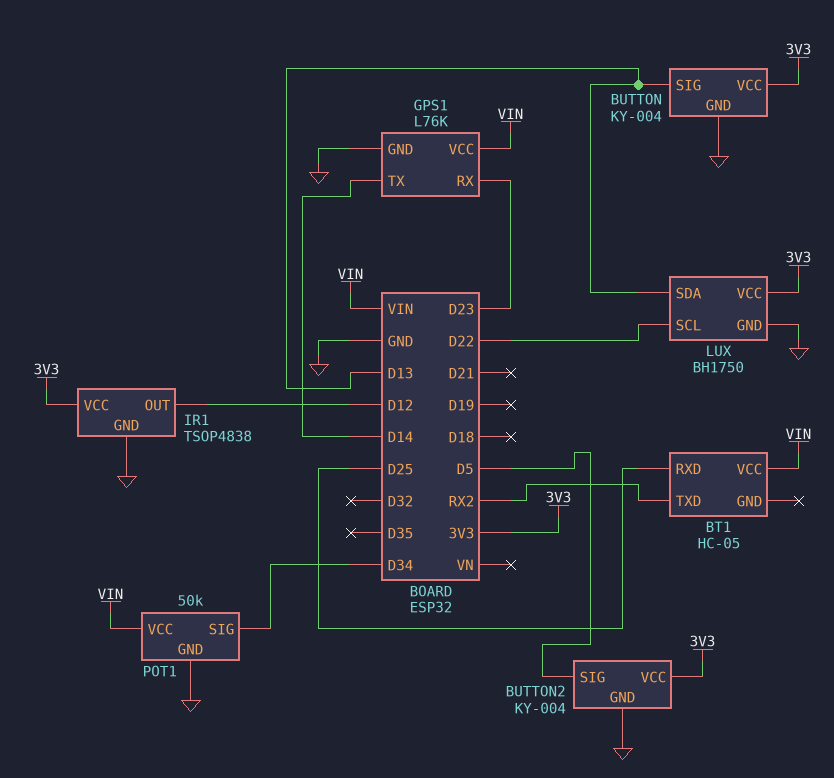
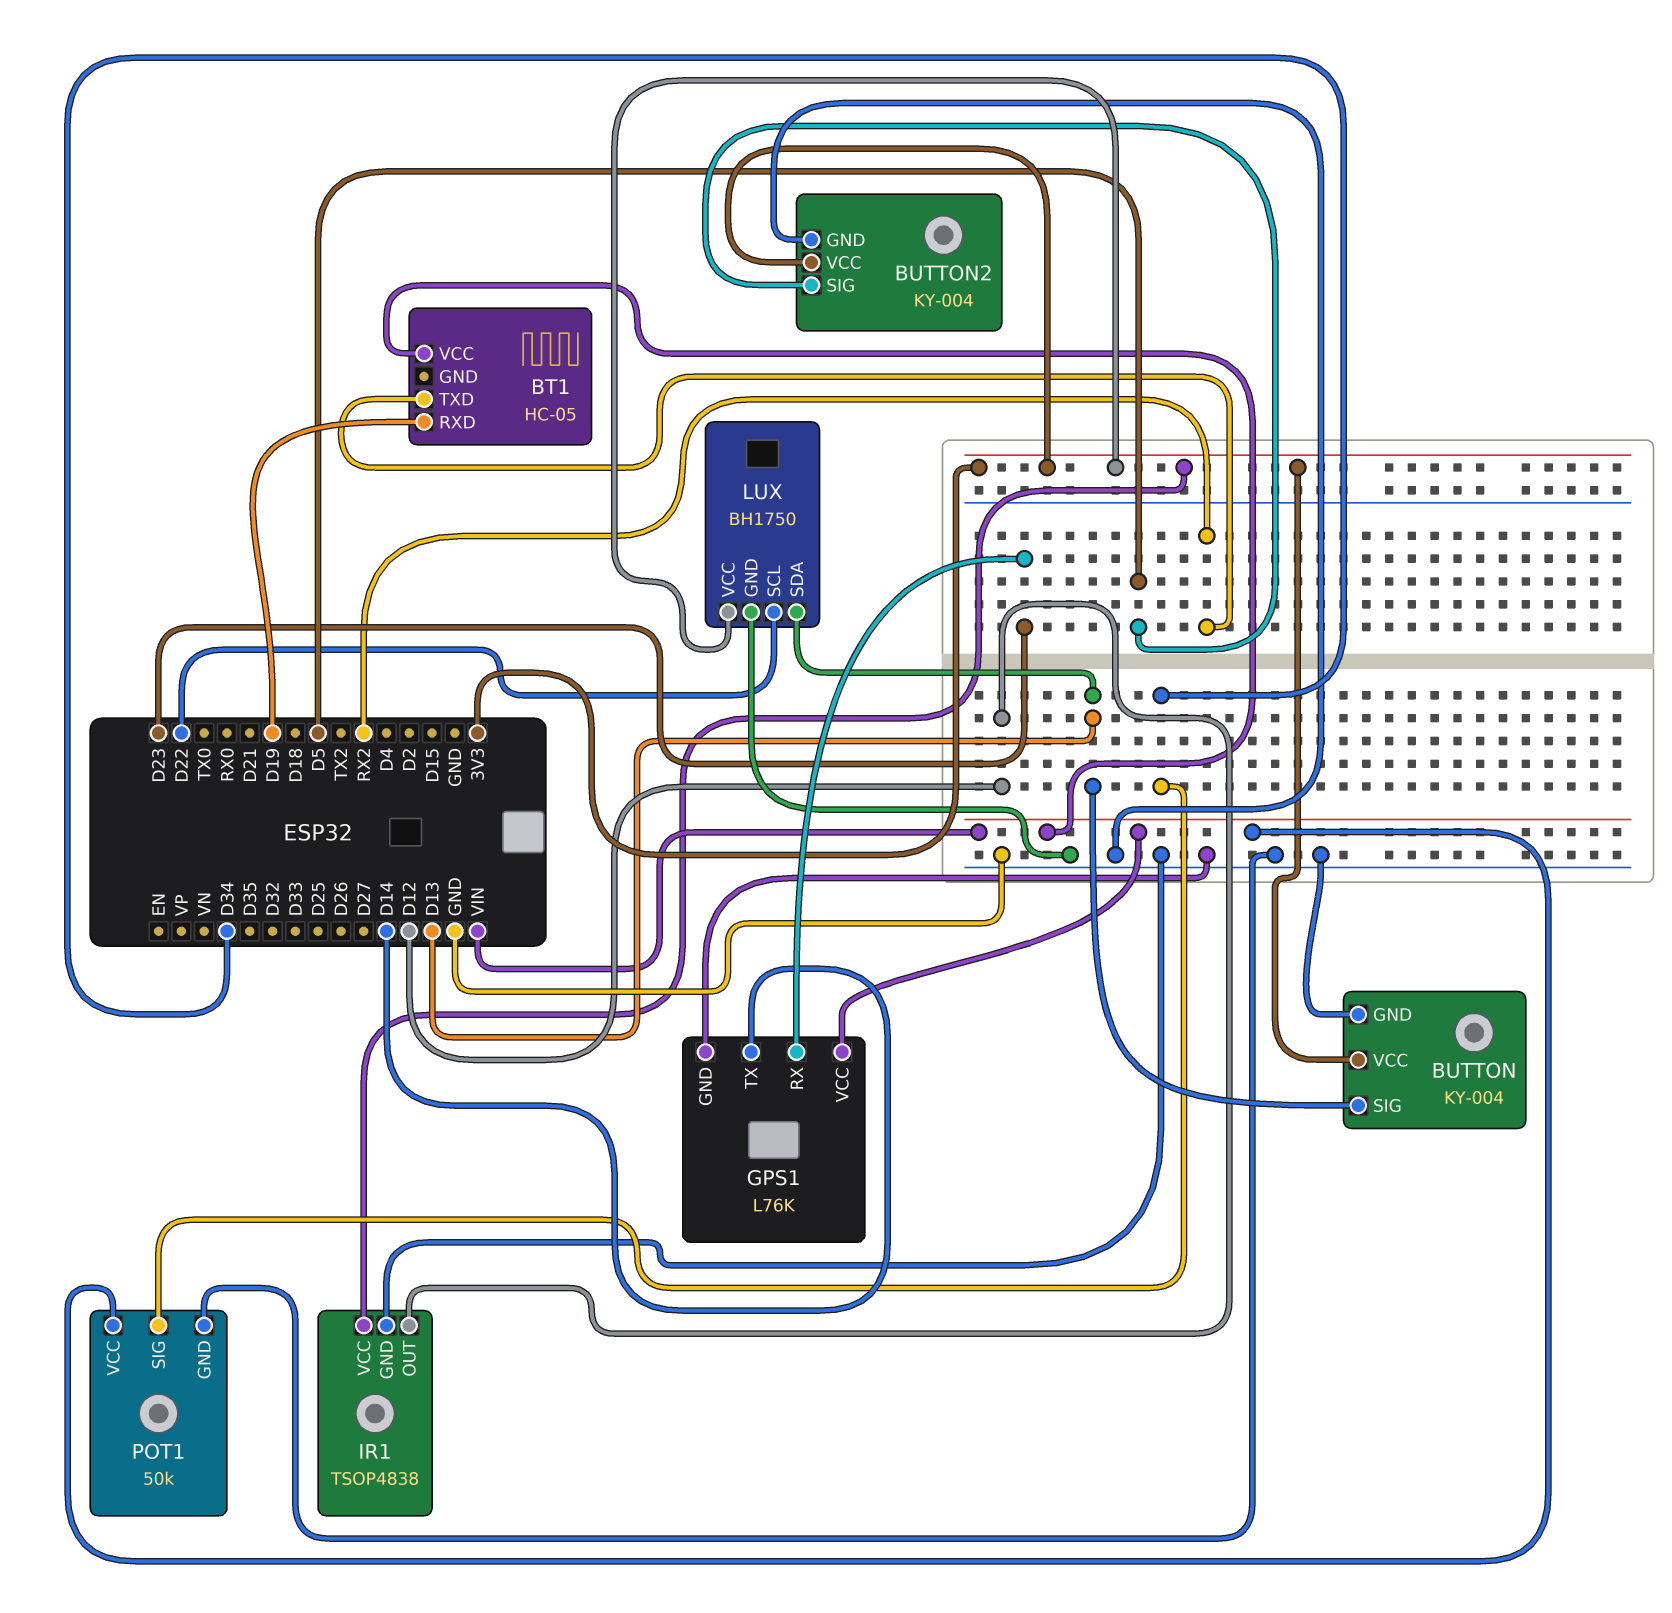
BT1 pin RXD: D25 -> D19

